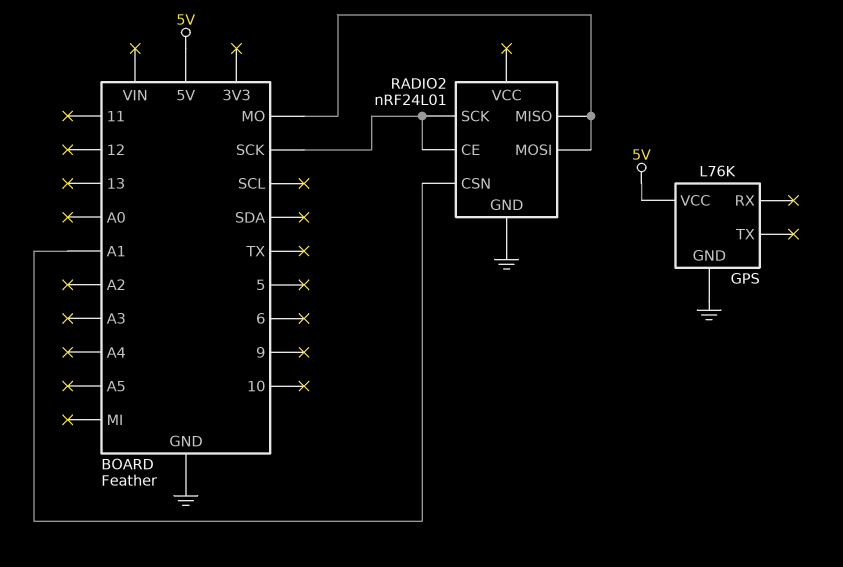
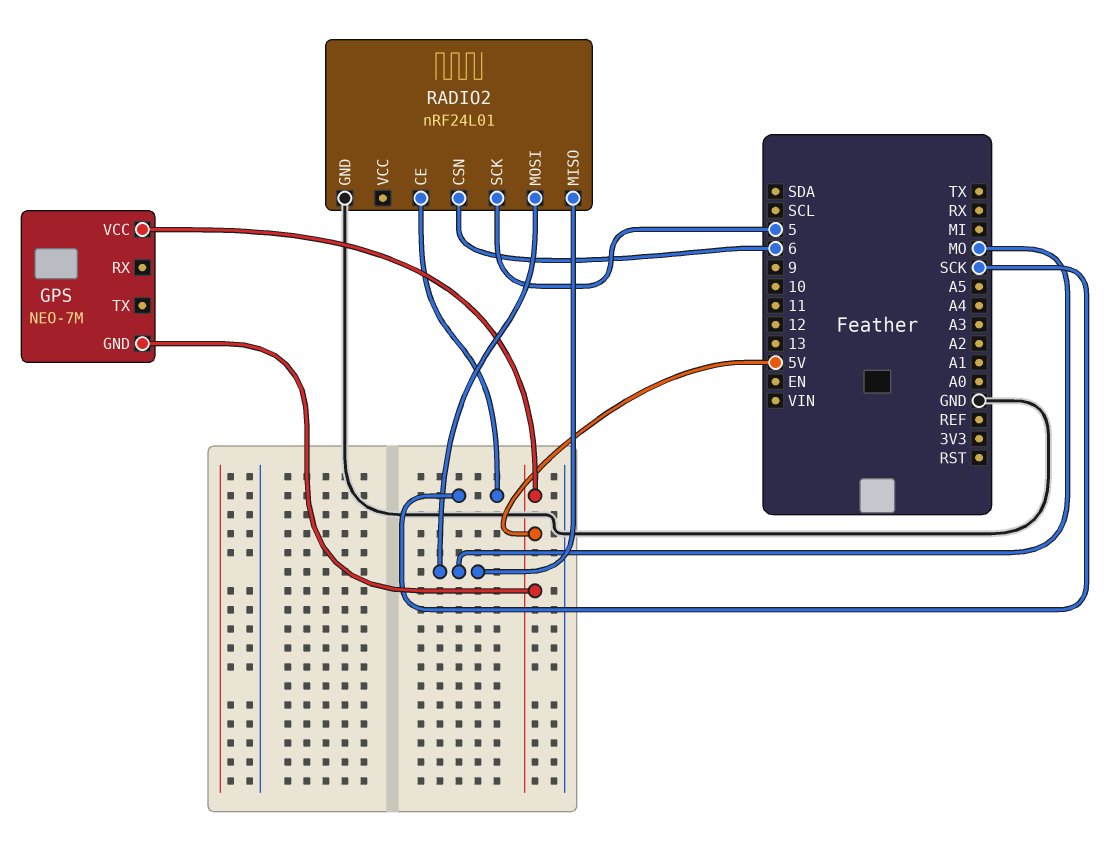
GPS: L76K -> NEO-7M
GPS pin GND: GND -> 5V
RADIO2 pin CSN: A1 -> 6
RADIO2 pin SCK: SCK -> 5

